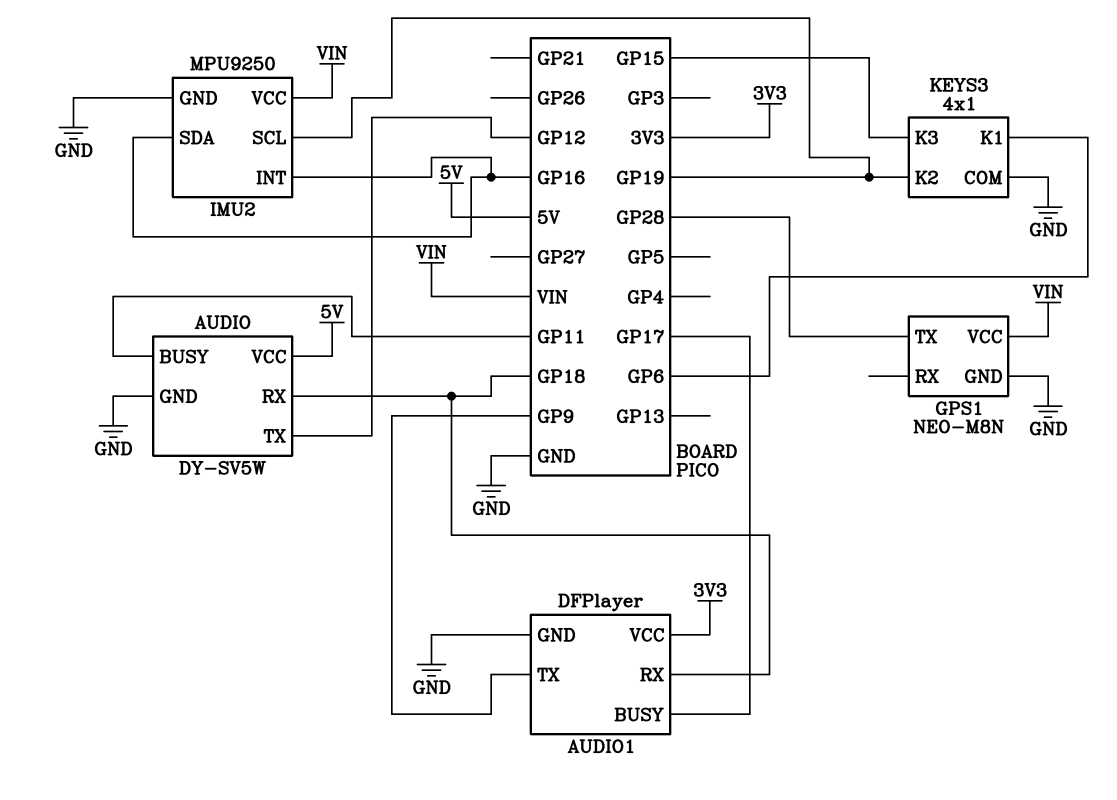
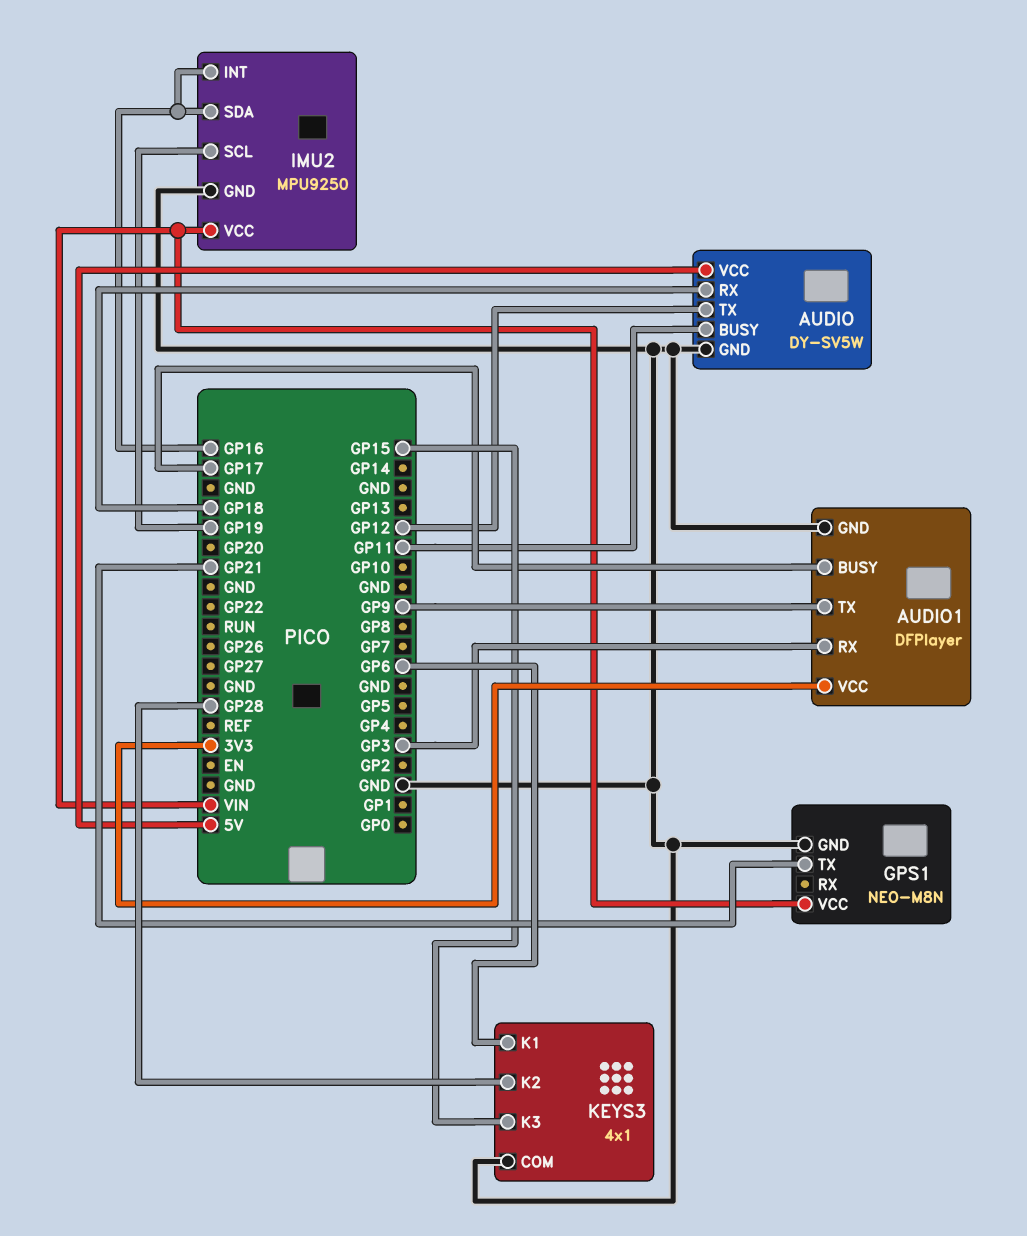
AUDIO1 pin RX: GP18 -> GP3
GPS1 pin TX: GP28 -> GP21
KEYS3 pin K2: GP19 -> GP28

